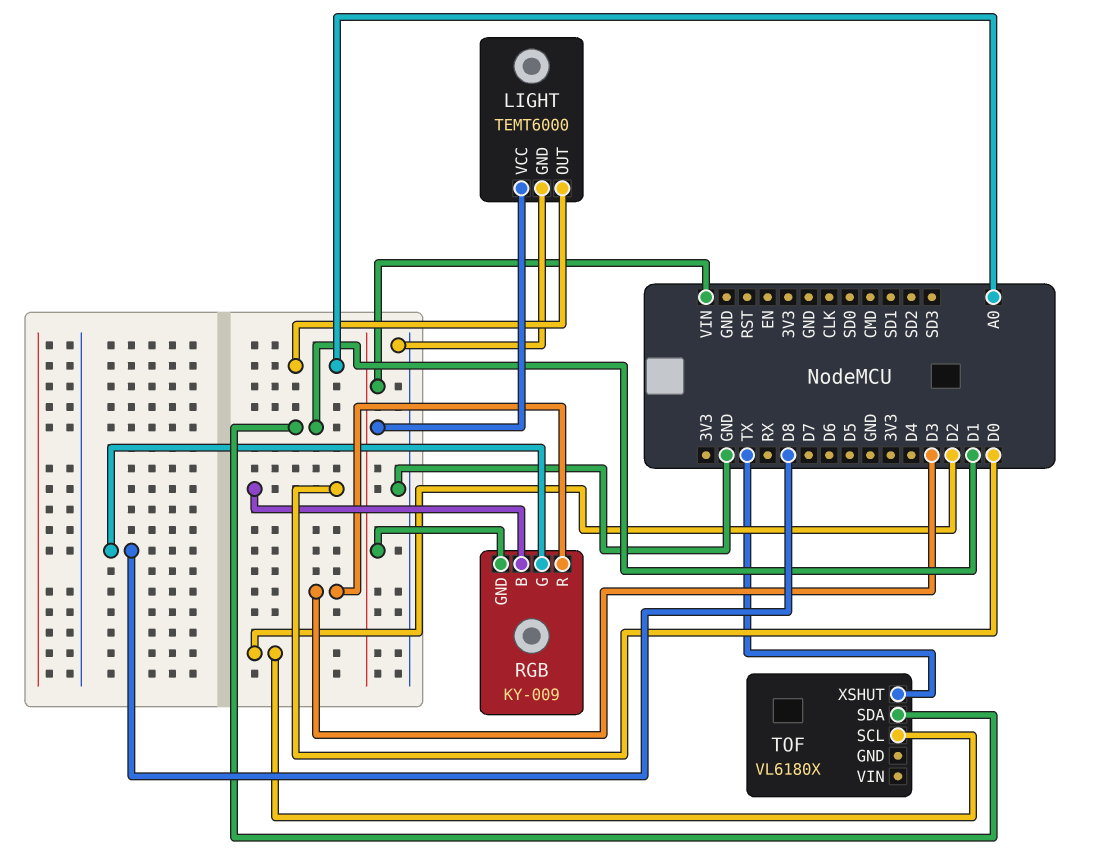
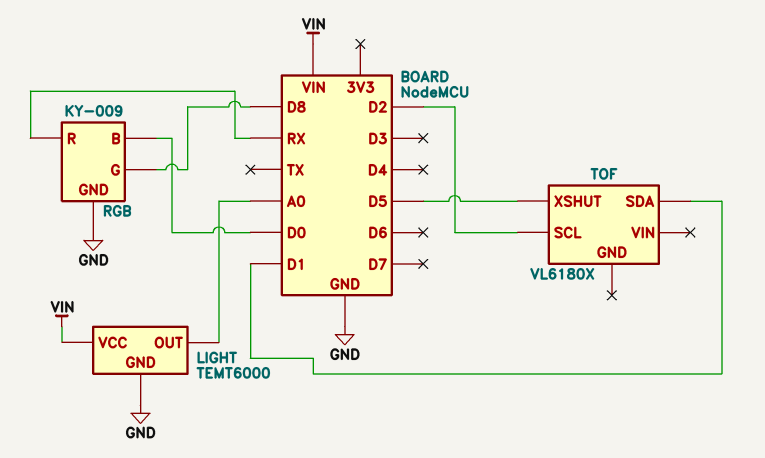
RGB pin GND: VIN -> GND
RGB pin R: D3 -> RX
TOF pin XSHUT: TX -> D5

